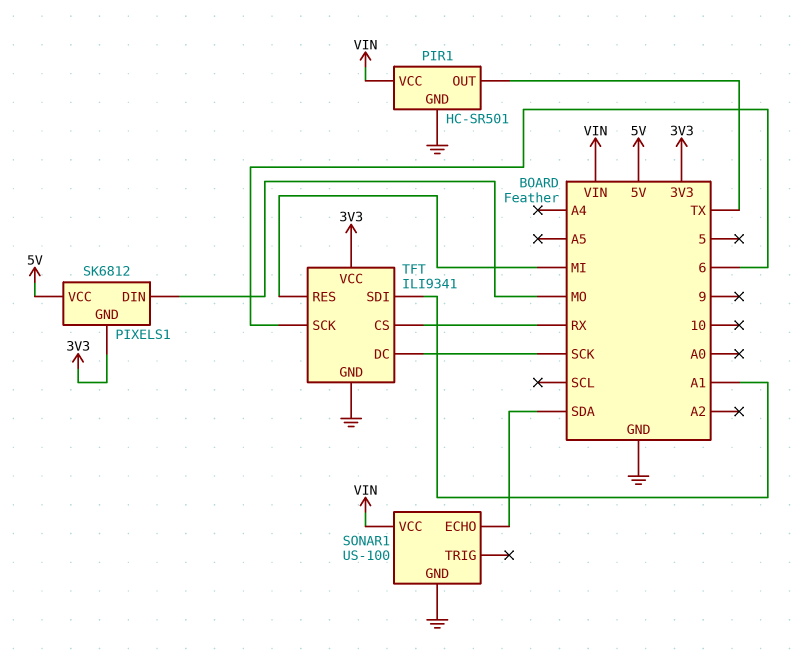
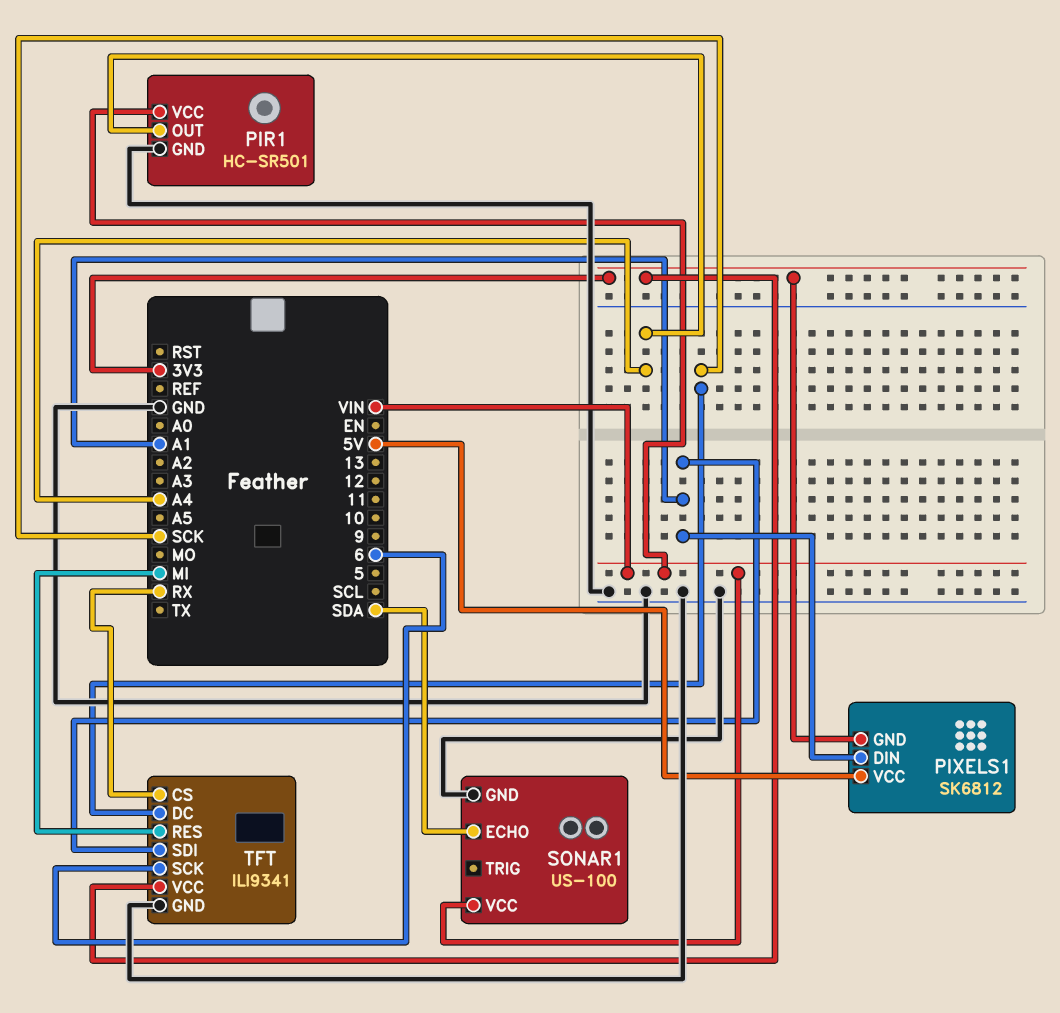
PIR1 pin OUT: TX -> A4
PIXELS1 pin DIN: MO -> A1

